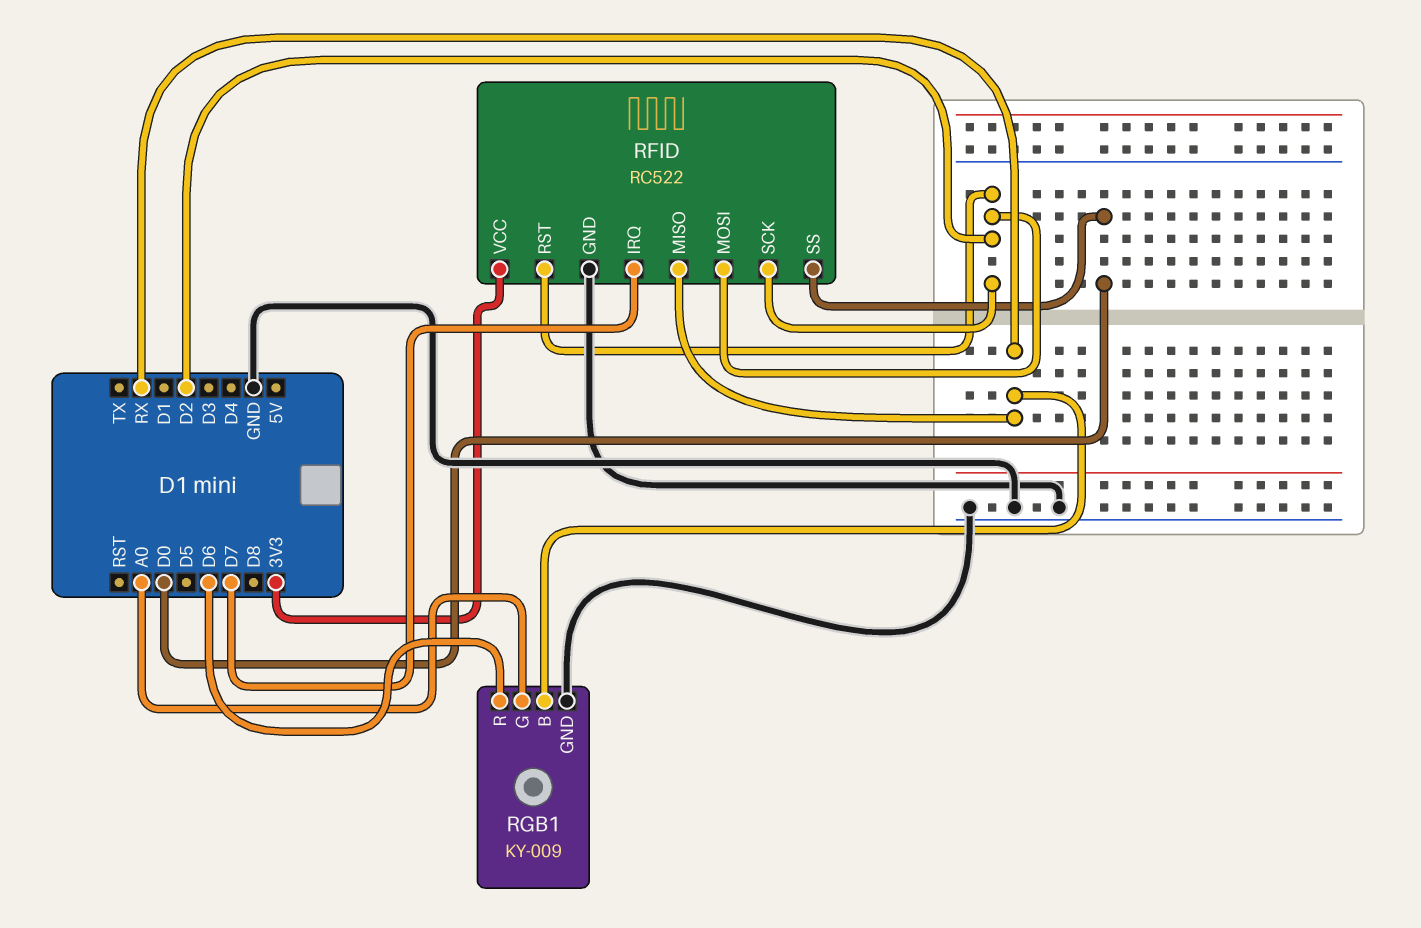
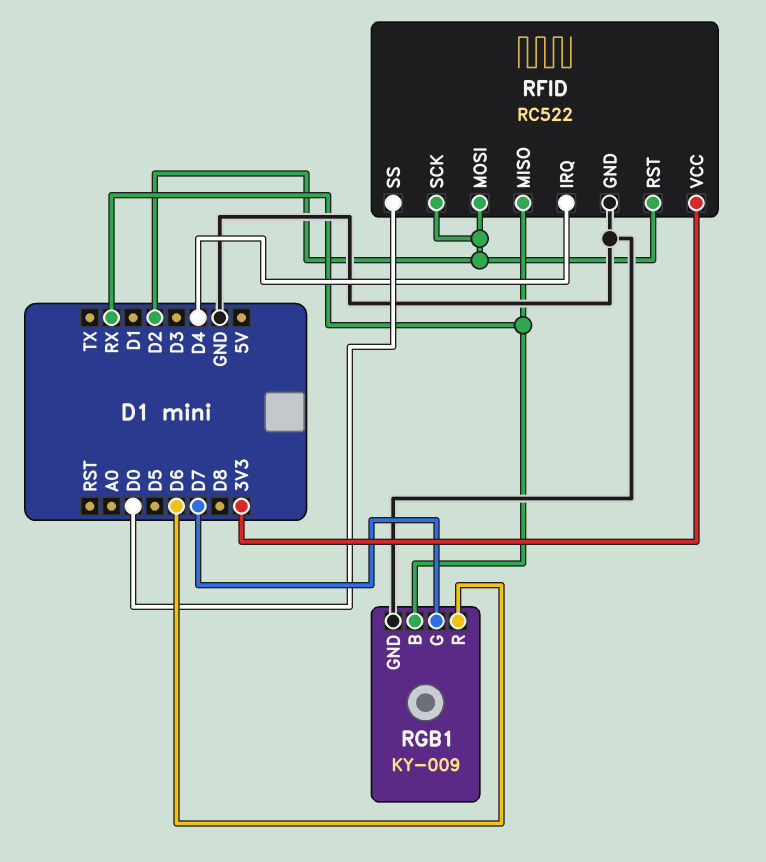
RFID pin IRQ: D7 -> D4
RGB1 pin G: A0 -> D7

